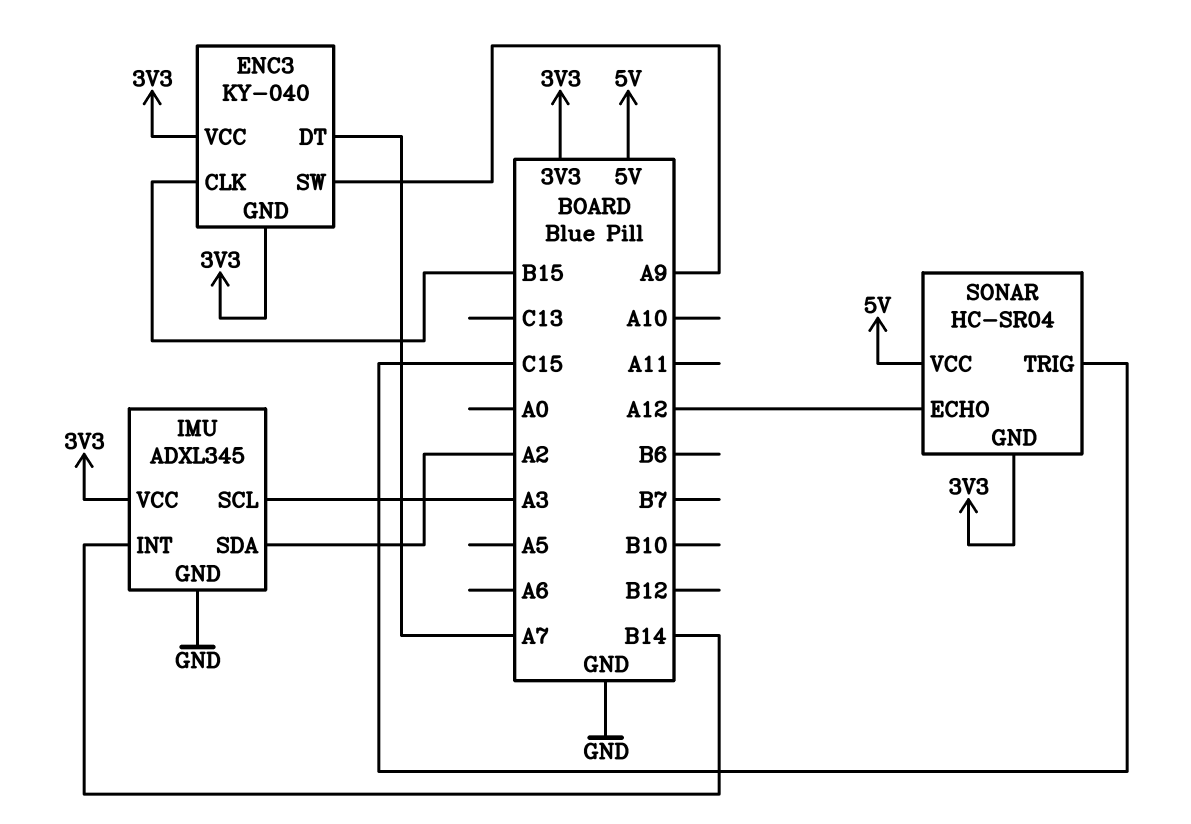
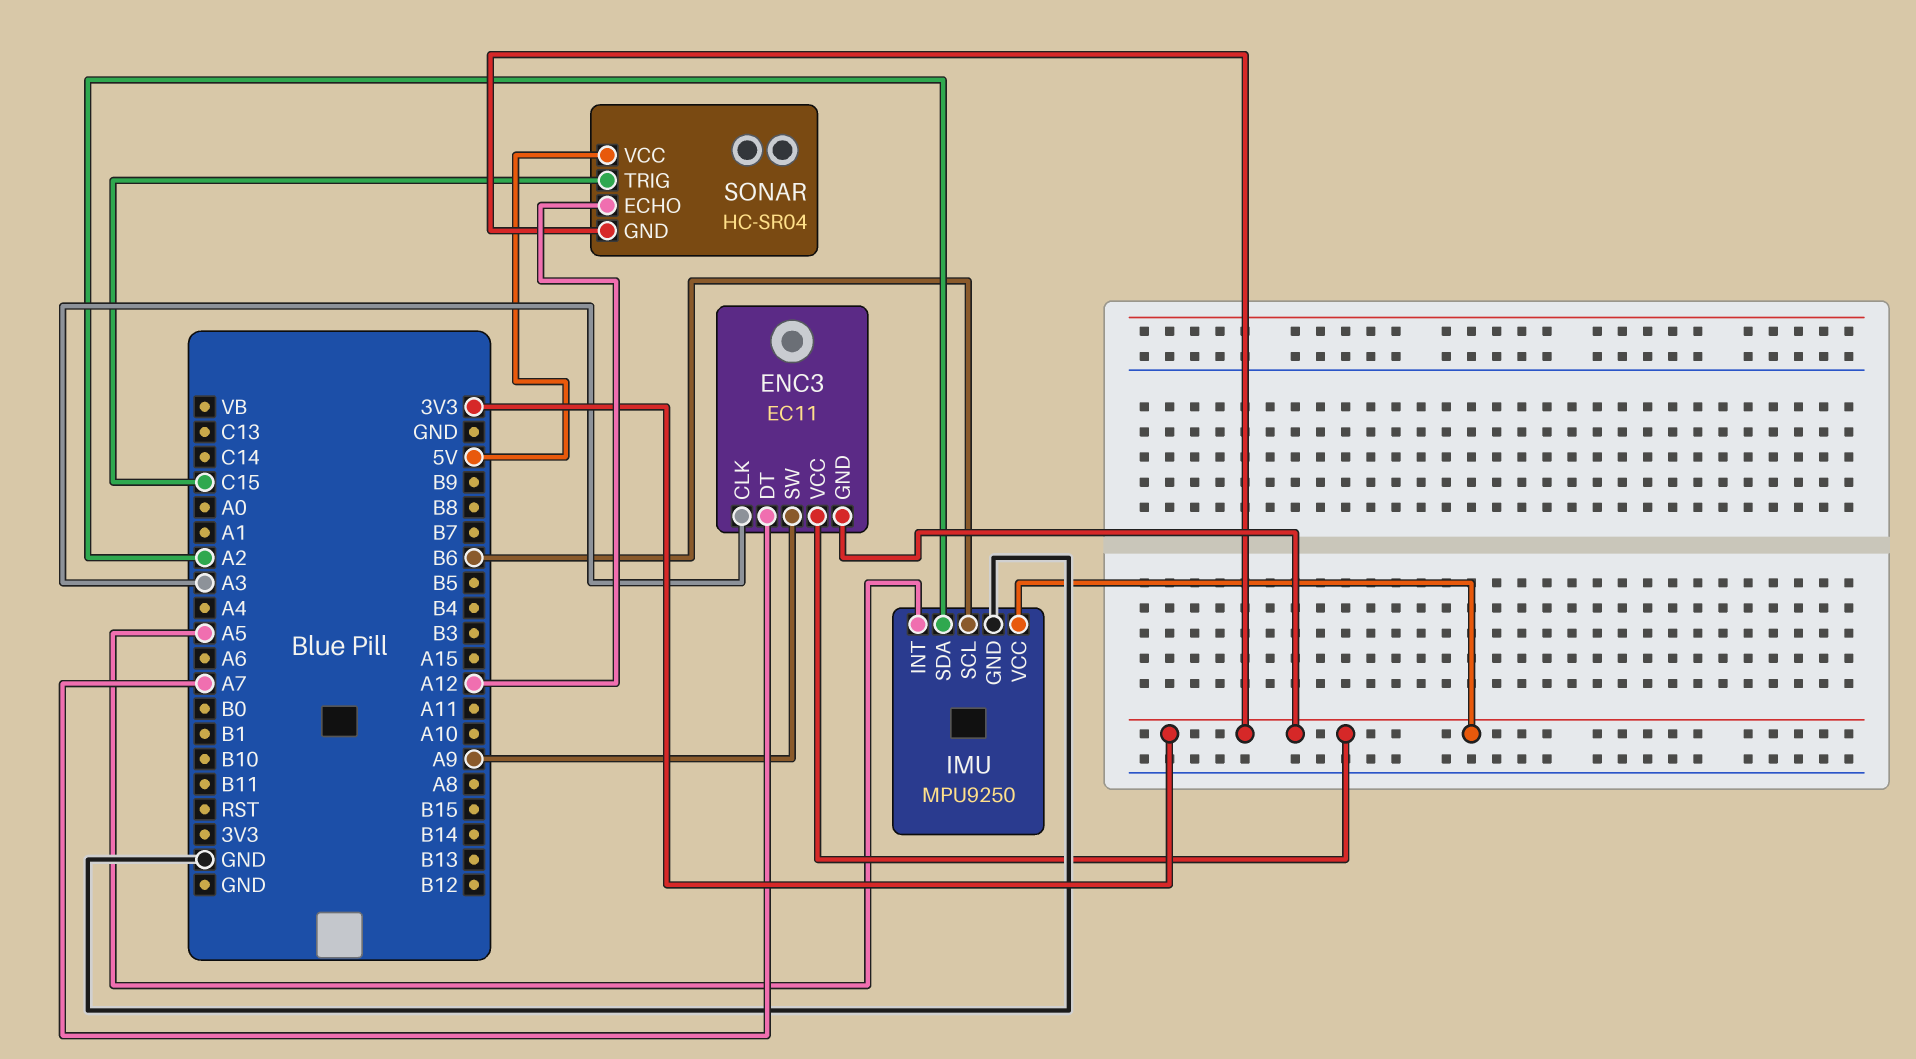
ENC3: KY-040 -> EC11
ENC3 pin CLK: B15 -> A3
IMU: ADXL345 -> MPU9250
IMU pin INT: B14 -> A5
IMU pin SCL: A3 -> B6

